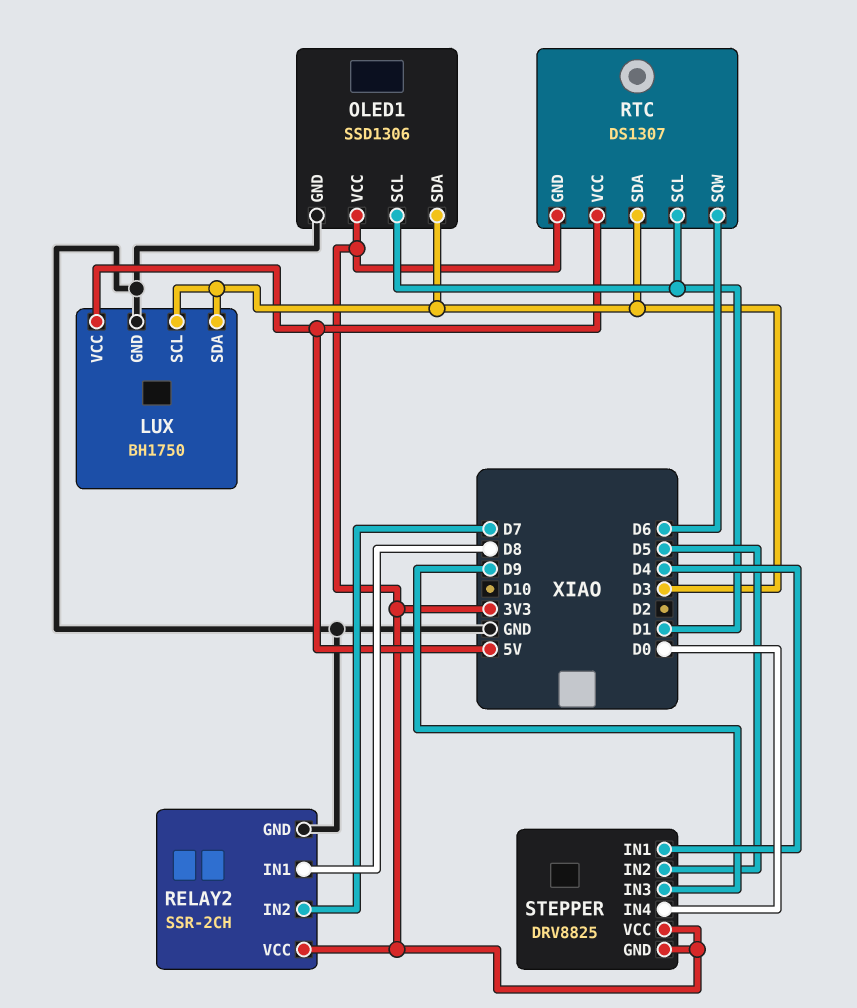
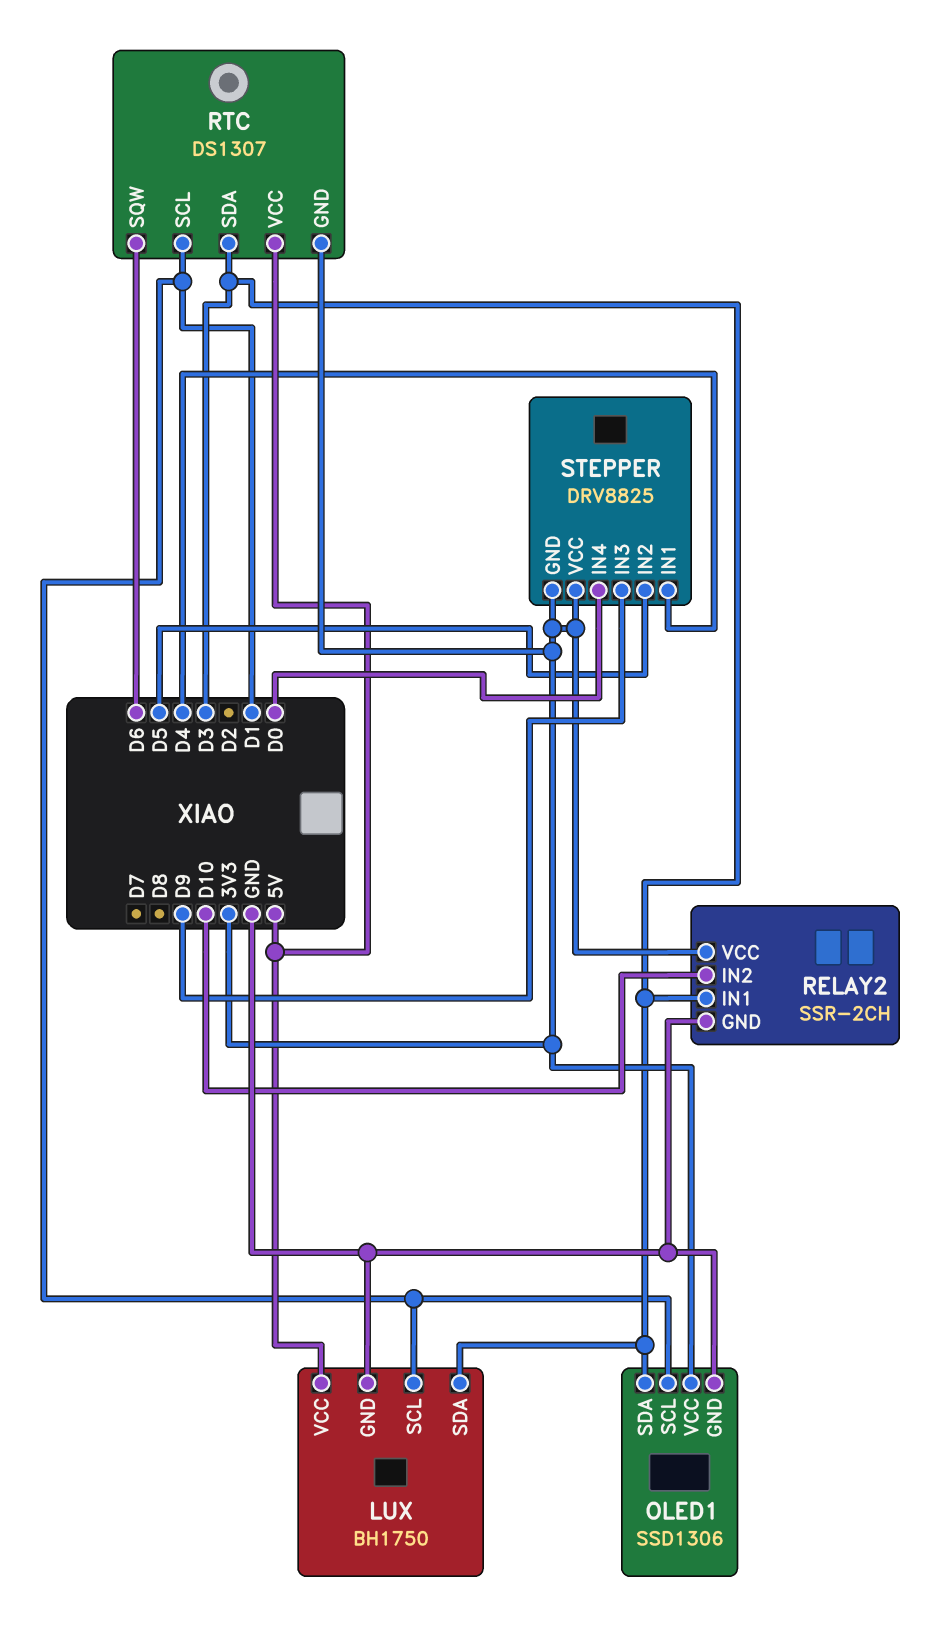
LUX pin SCL: D3 -> D1
RELAY2 pin IN1: D8 -> D3
RELAY2 pin IN2: D7 -> D10

